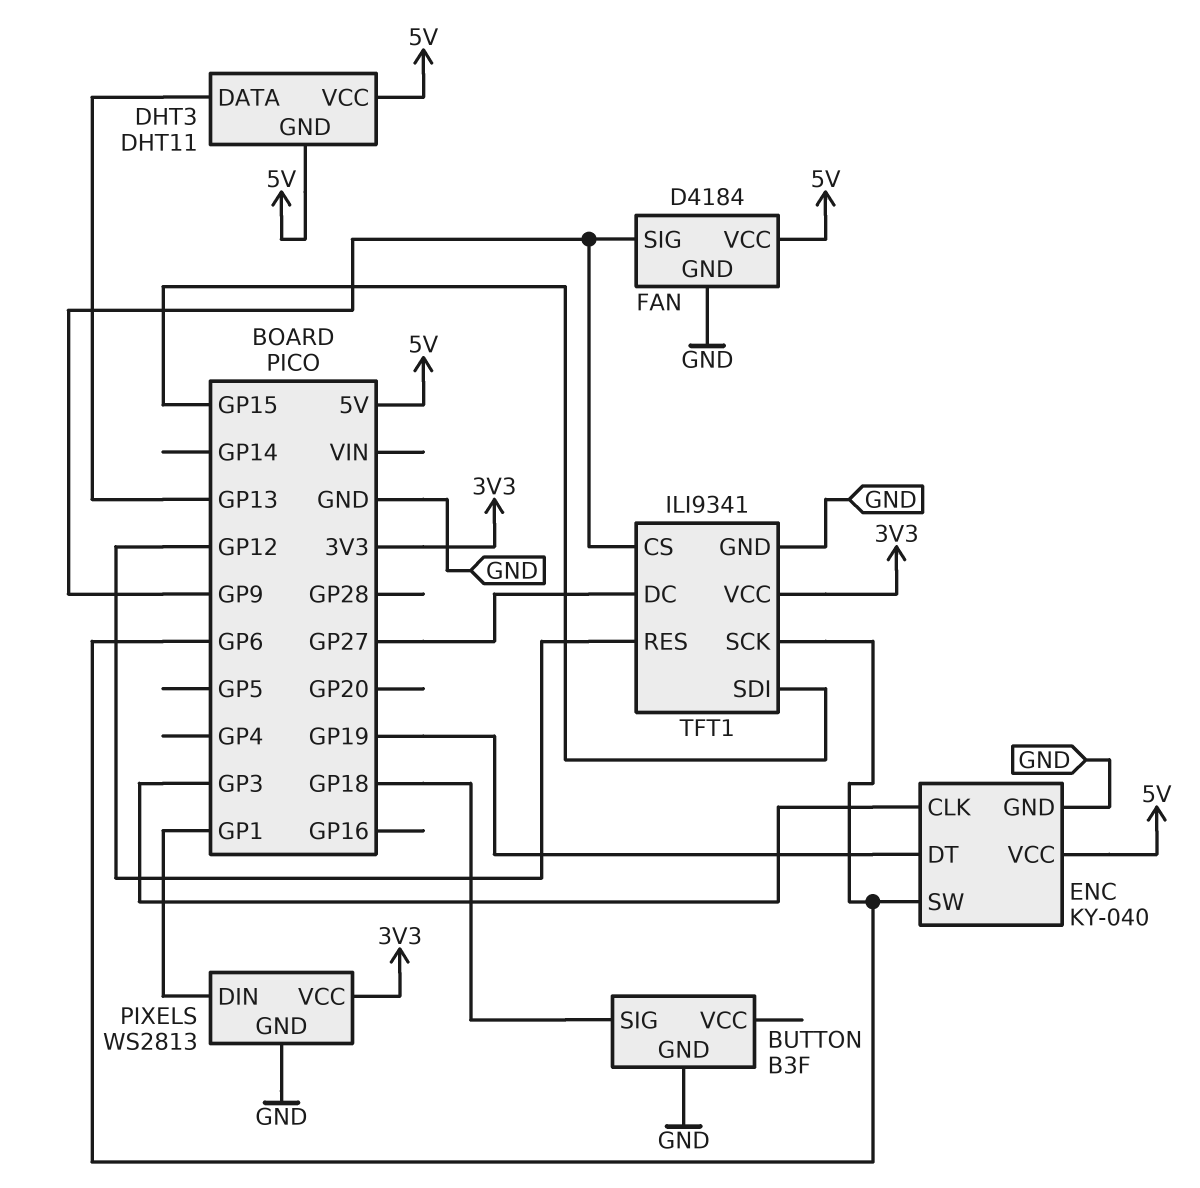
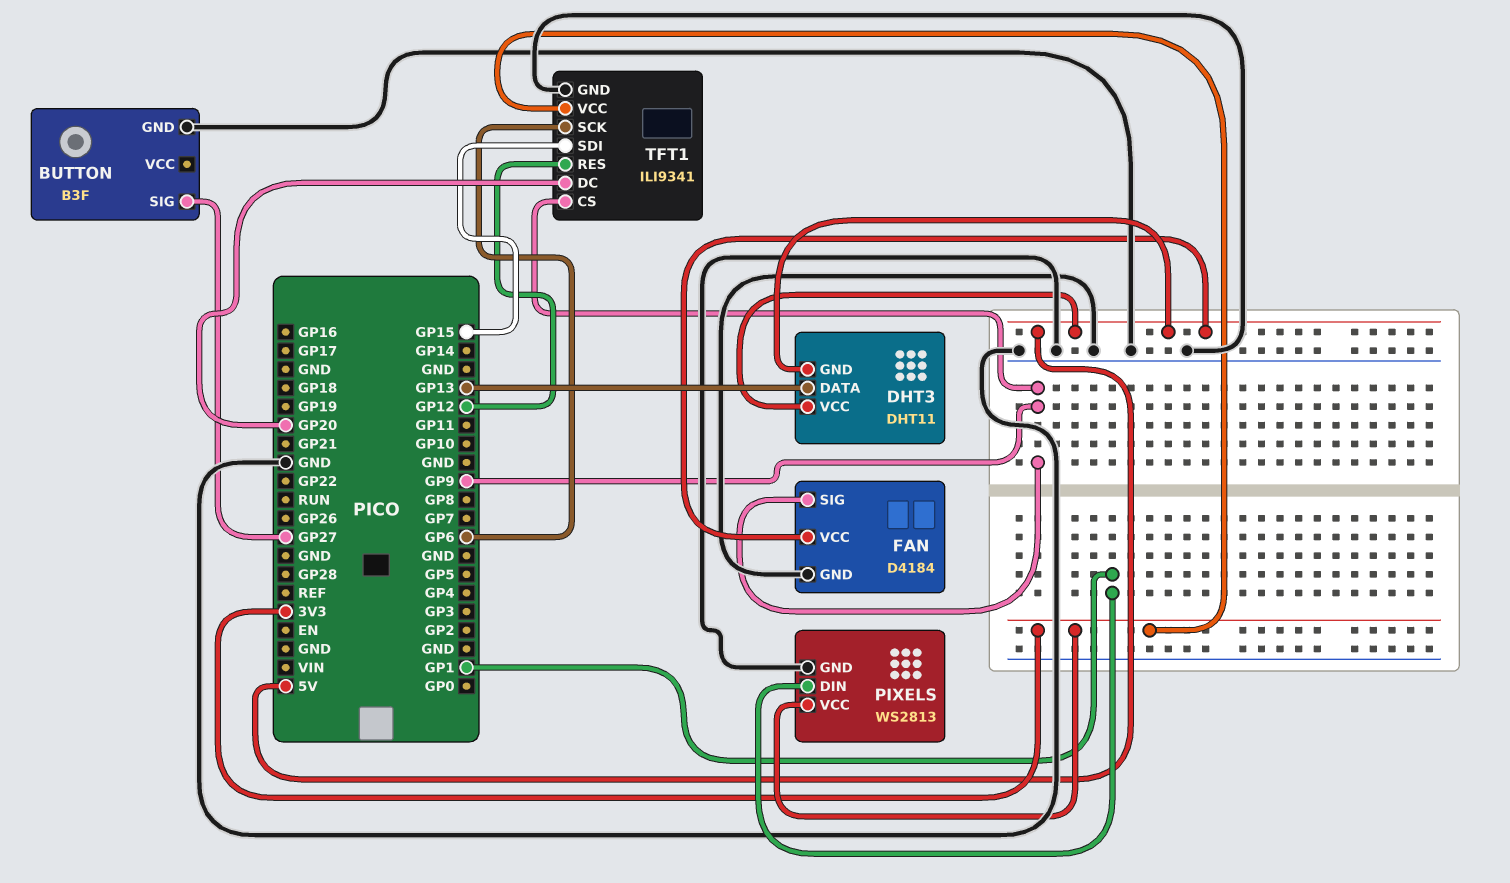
BUTTON pin SIG: GP18 -> GP27
ENC: KY-040 -> none
ENC pin CLK: GP3 -> none
ENC pin DT: GP19 -> none
ENC pin GND: GND -> none
ENC pin SW: GP6 -> none
ENC pin VCC: 5V -> none
TFT1 pin DC: GP27 -> GP20

